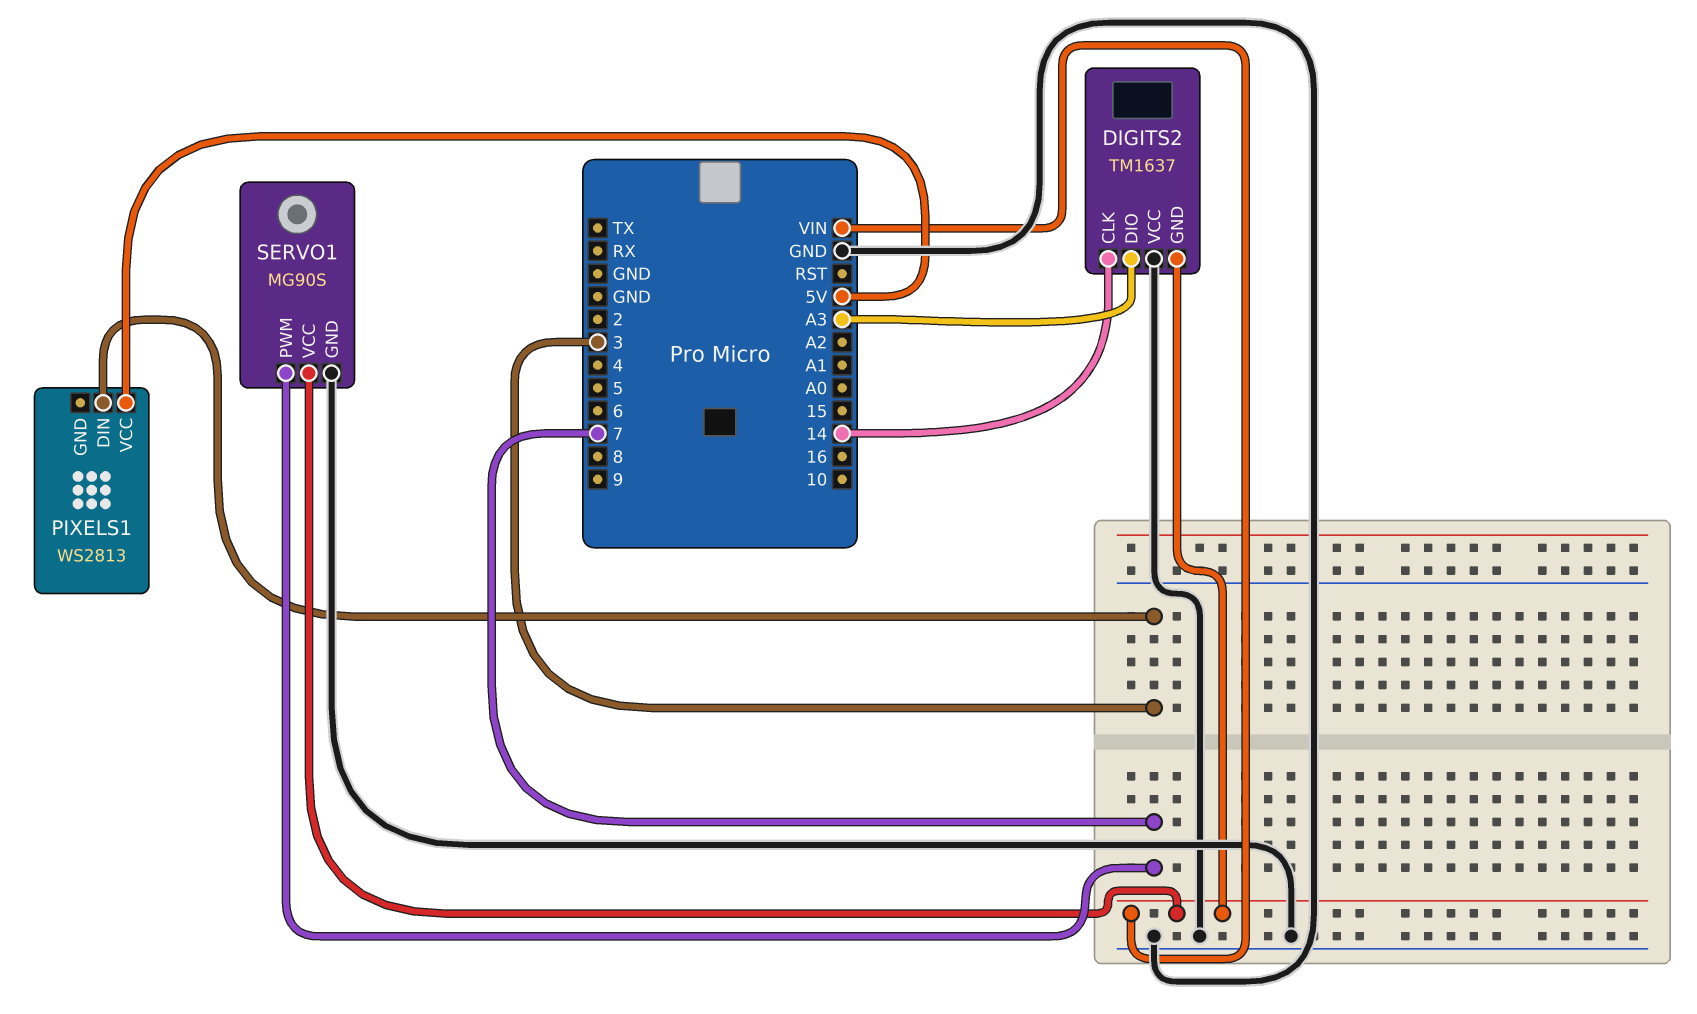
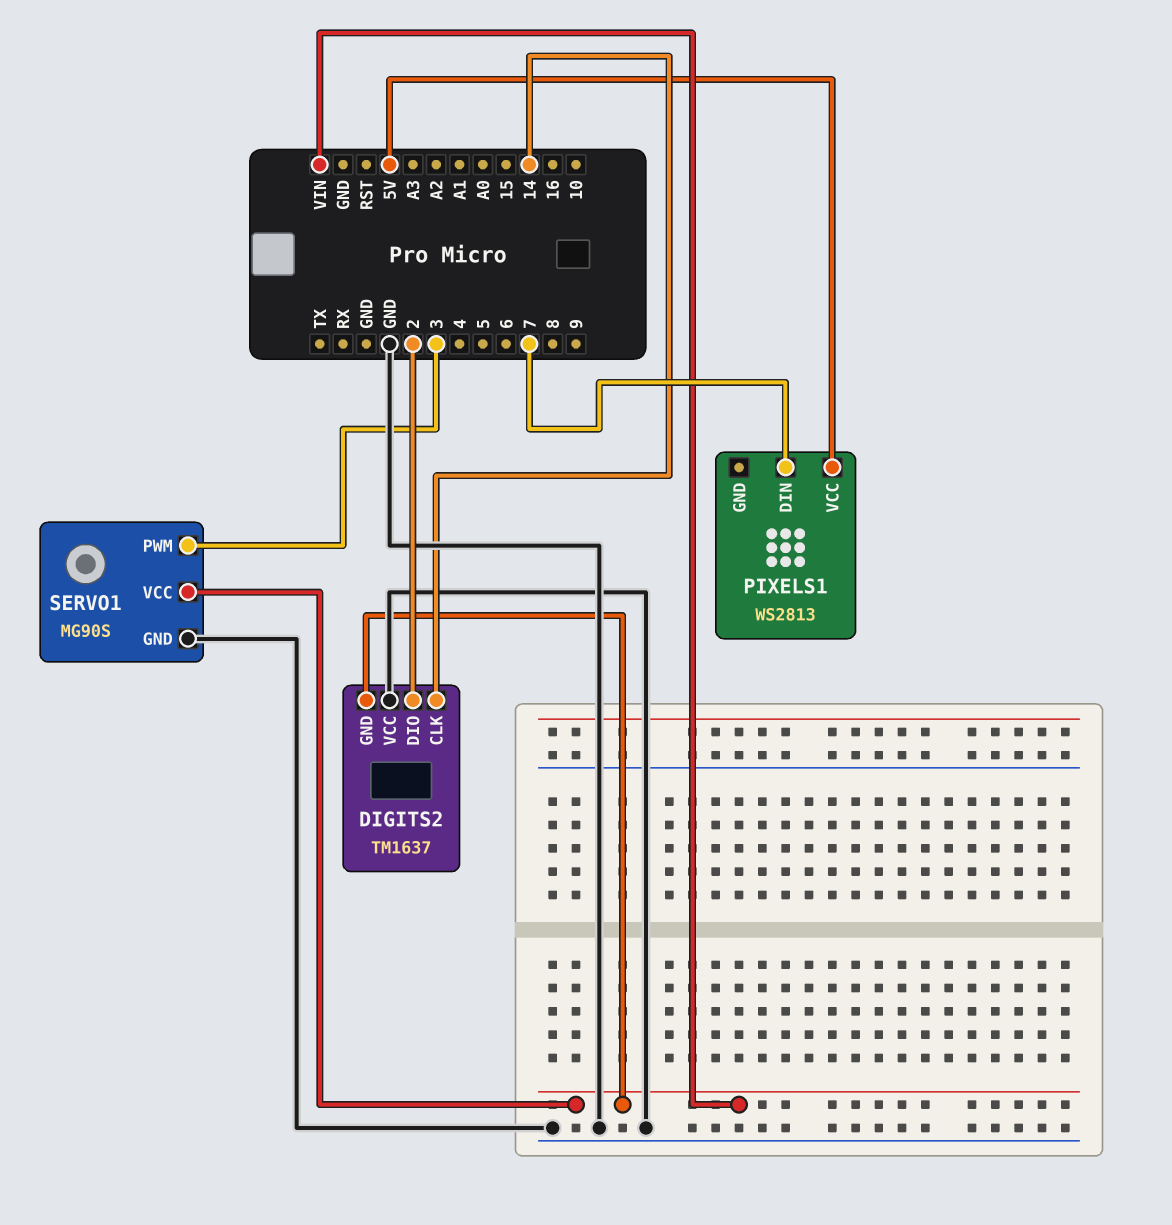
DIGITS2 pin DIO: A3 -> 2
PIXELS1 pin DIN: 3 -> 7
SERVO1 pin PWM: 7 -> 3

